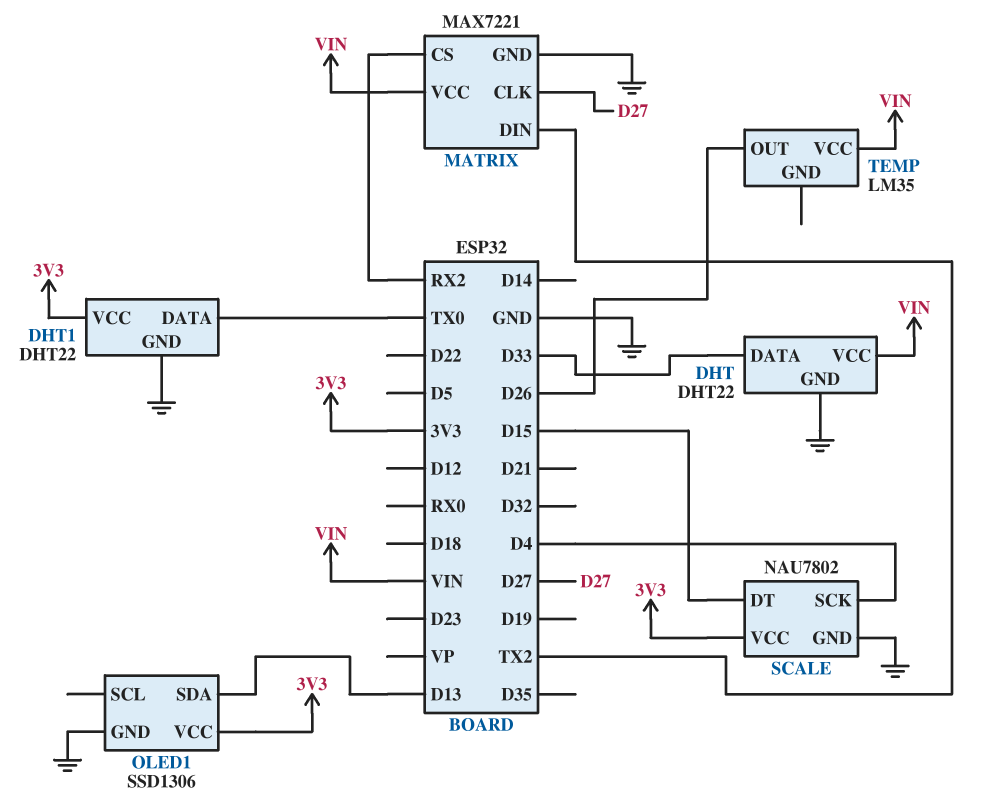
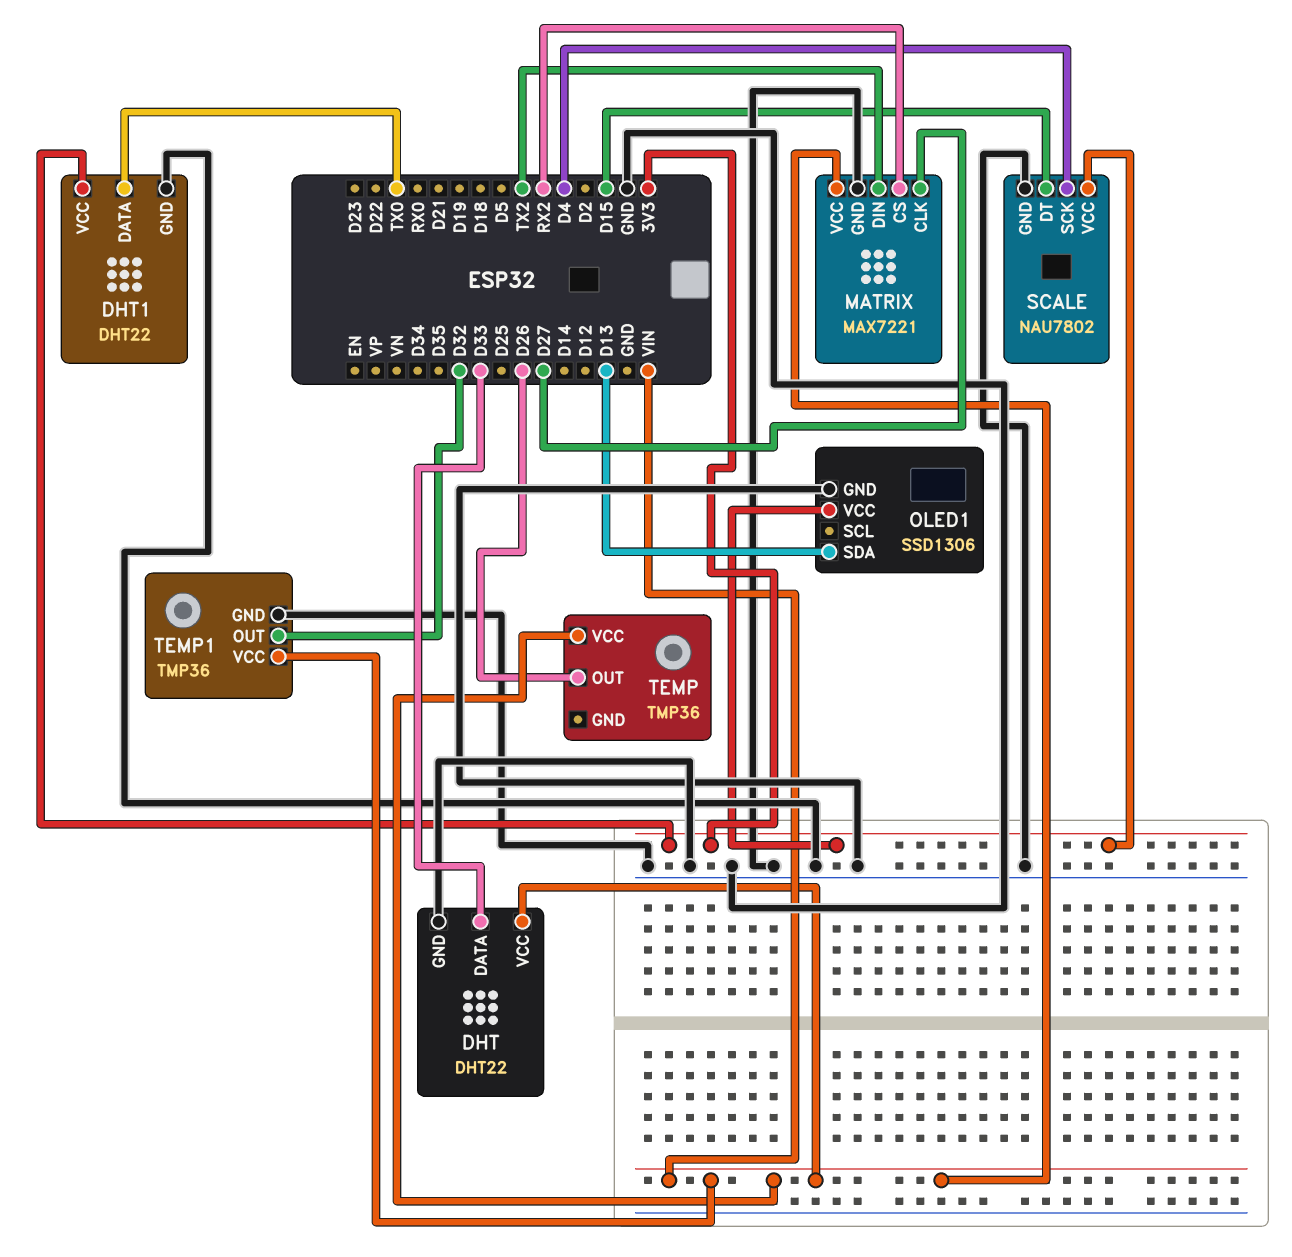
TEMP: LM35 -> TMP36
TEMP1: none -> TMP36
TEMP1 pin GND: none -> GND
TEMP1 pin OUT: none -> D32
TEMP1 pin VCC: none -> VIN

